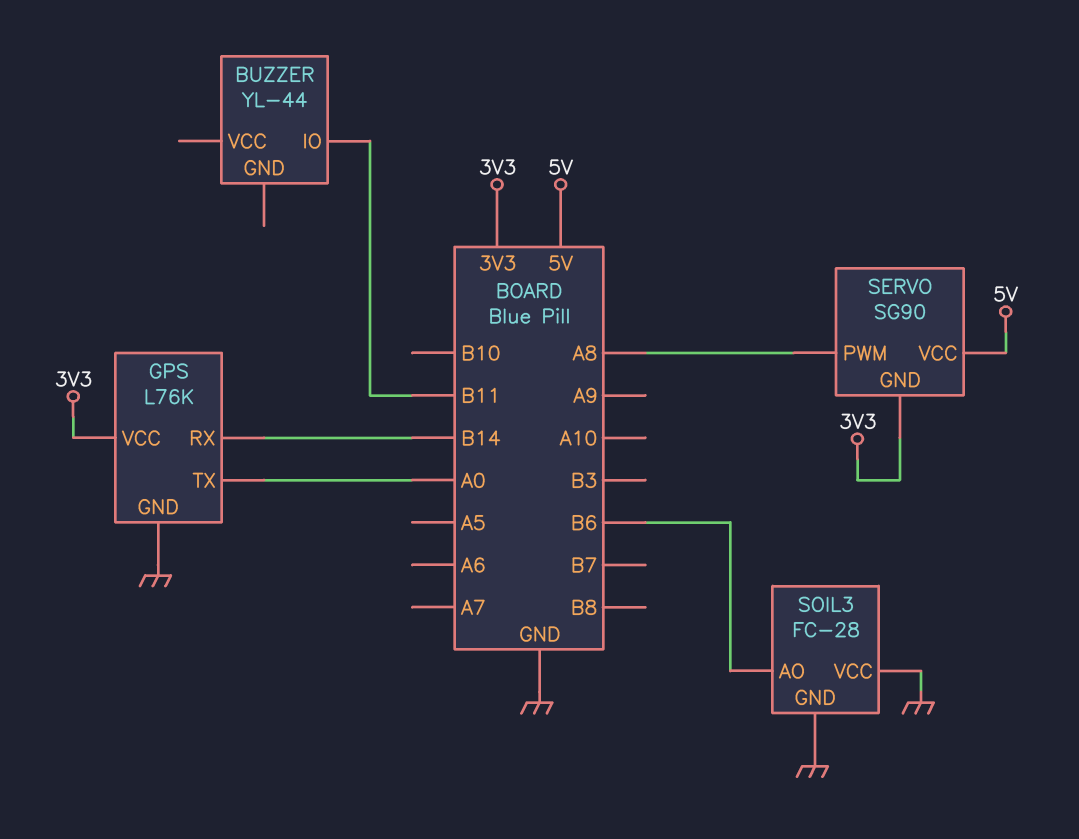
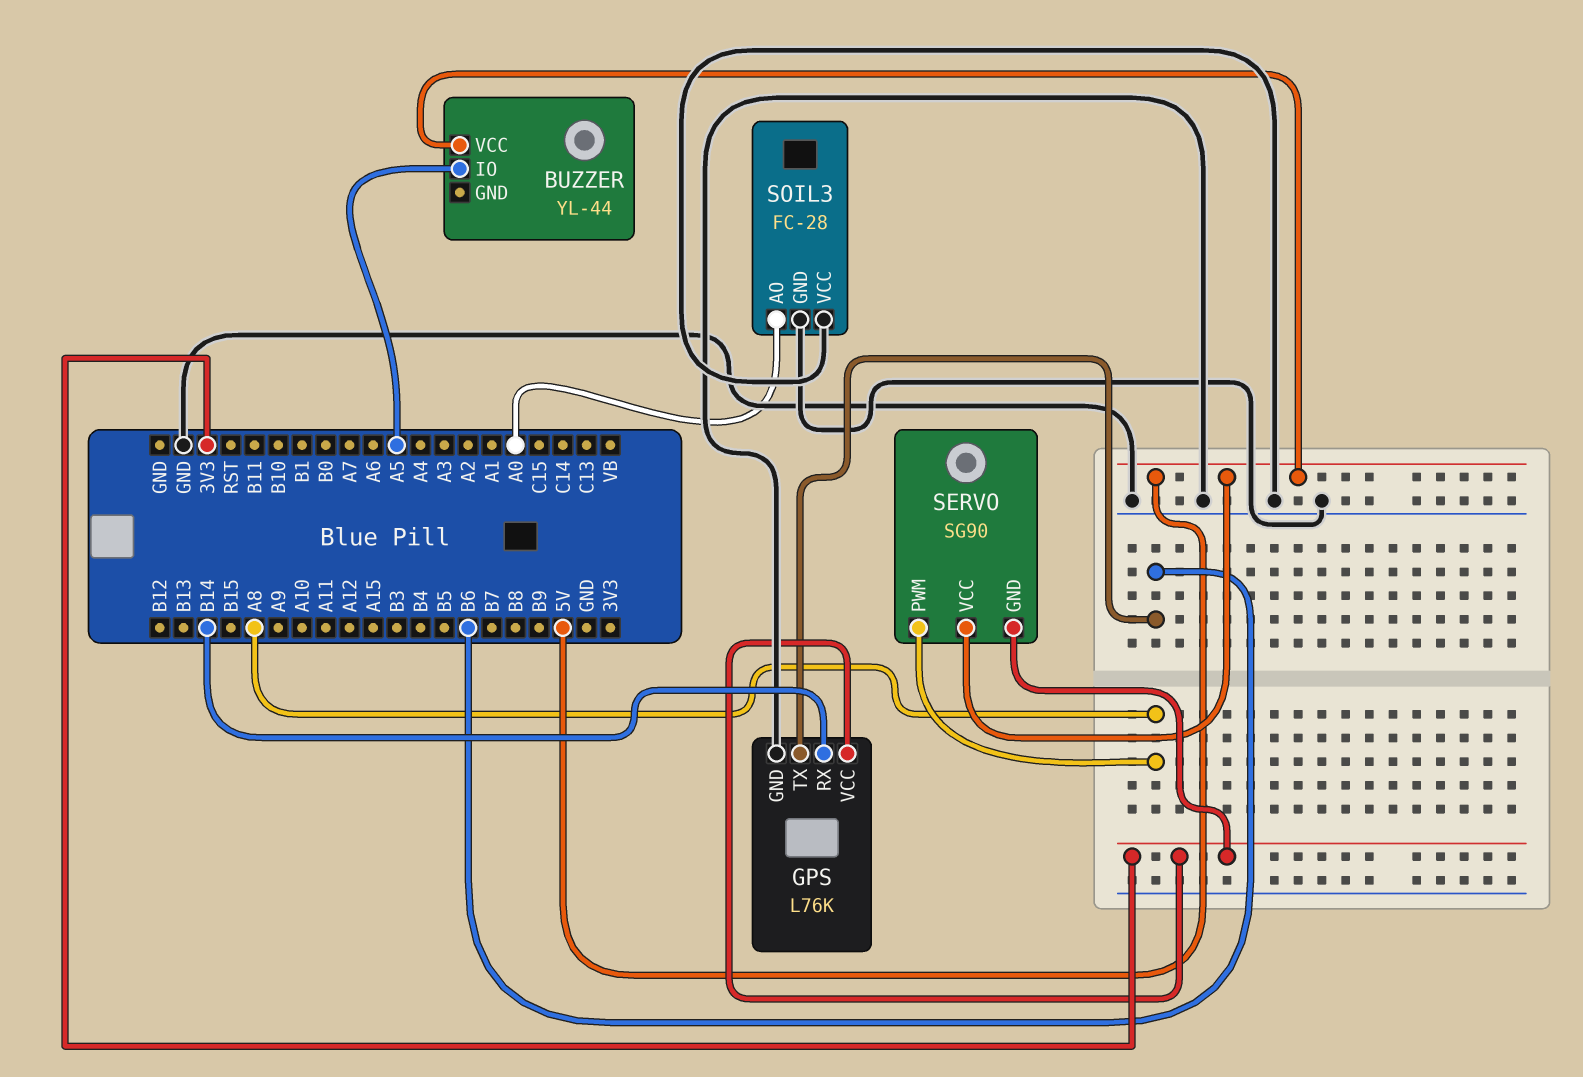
BUZZER pin IO: B11 -> A5
BUZZER pin VCC: none -> 5V
GPS pin TX: A0 -> B6
SOIL3 pin AO: B6 -> A0

